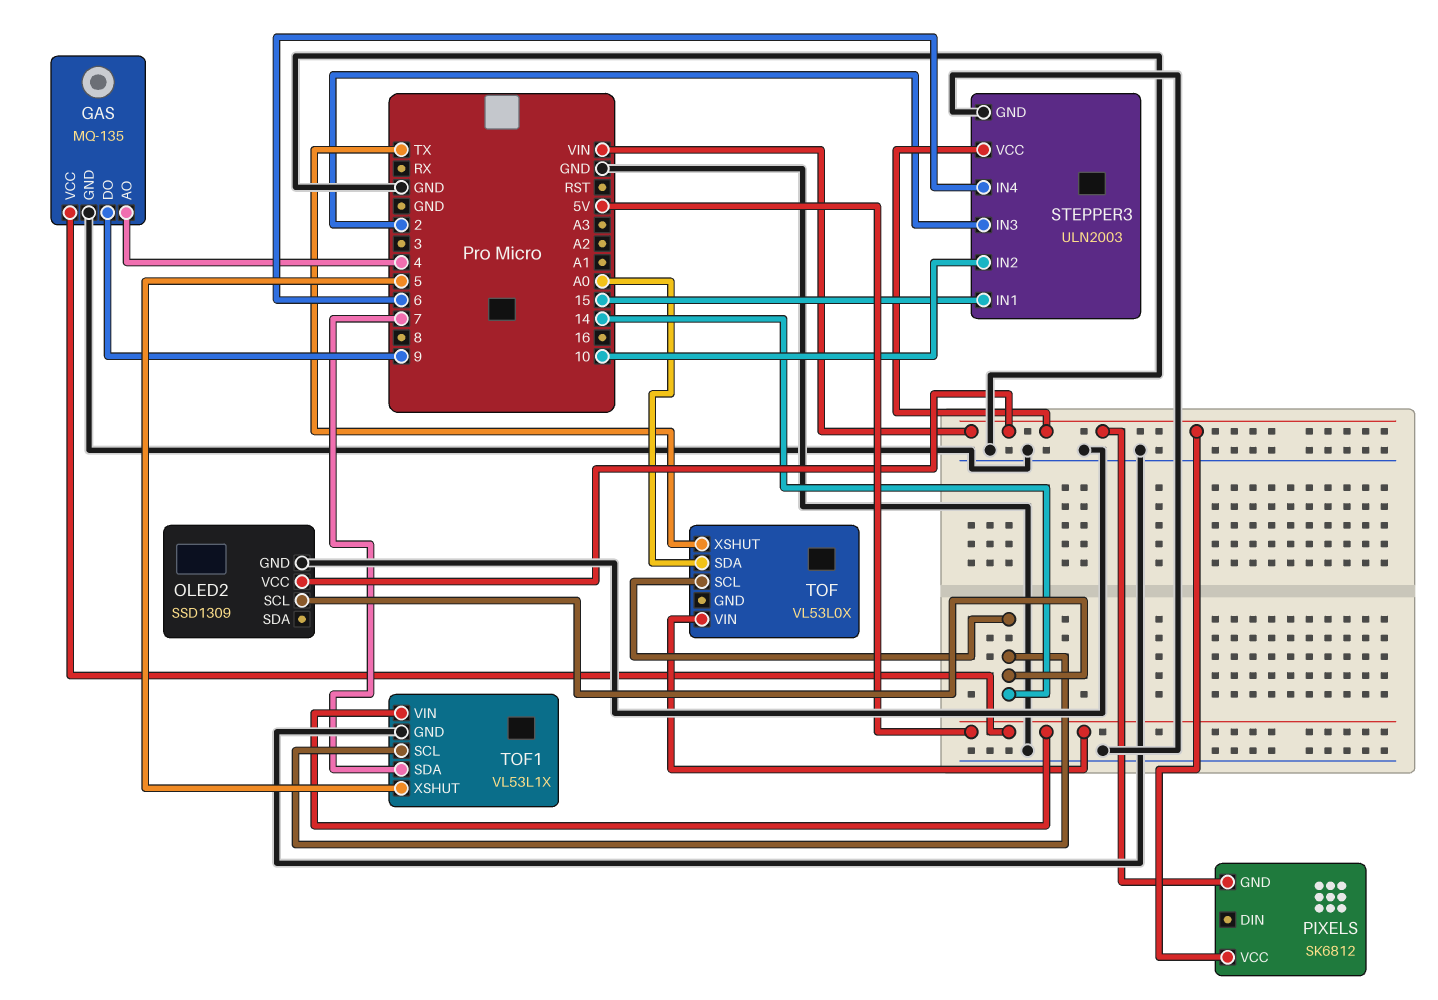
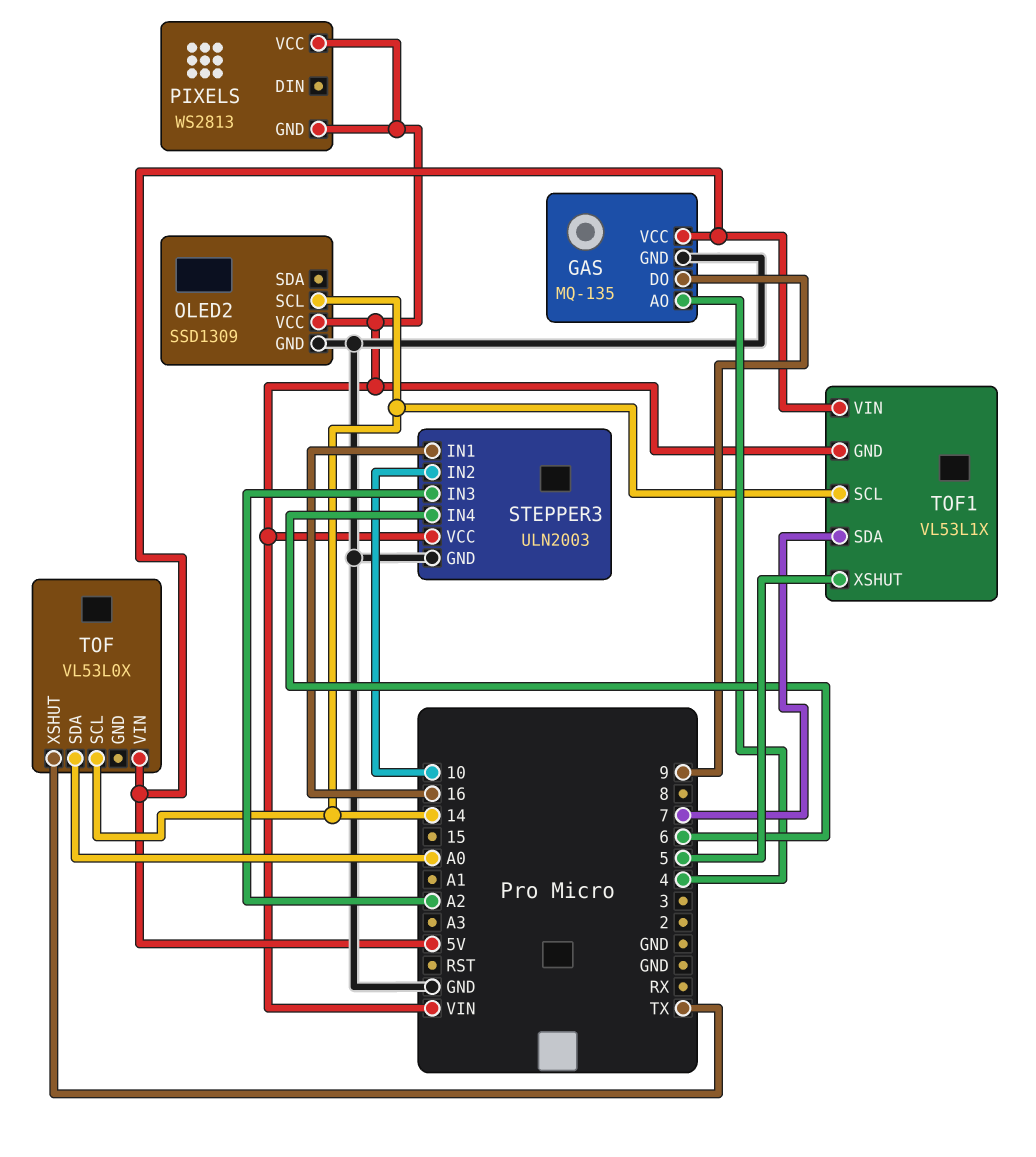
PIXELS: SK6812 -> WS2813
STEPPER3 pin IN1: 15 -> 16
STEPPER3 pin IN3: 2 -> A2
TOF1 pin GND: GND -> VIN

